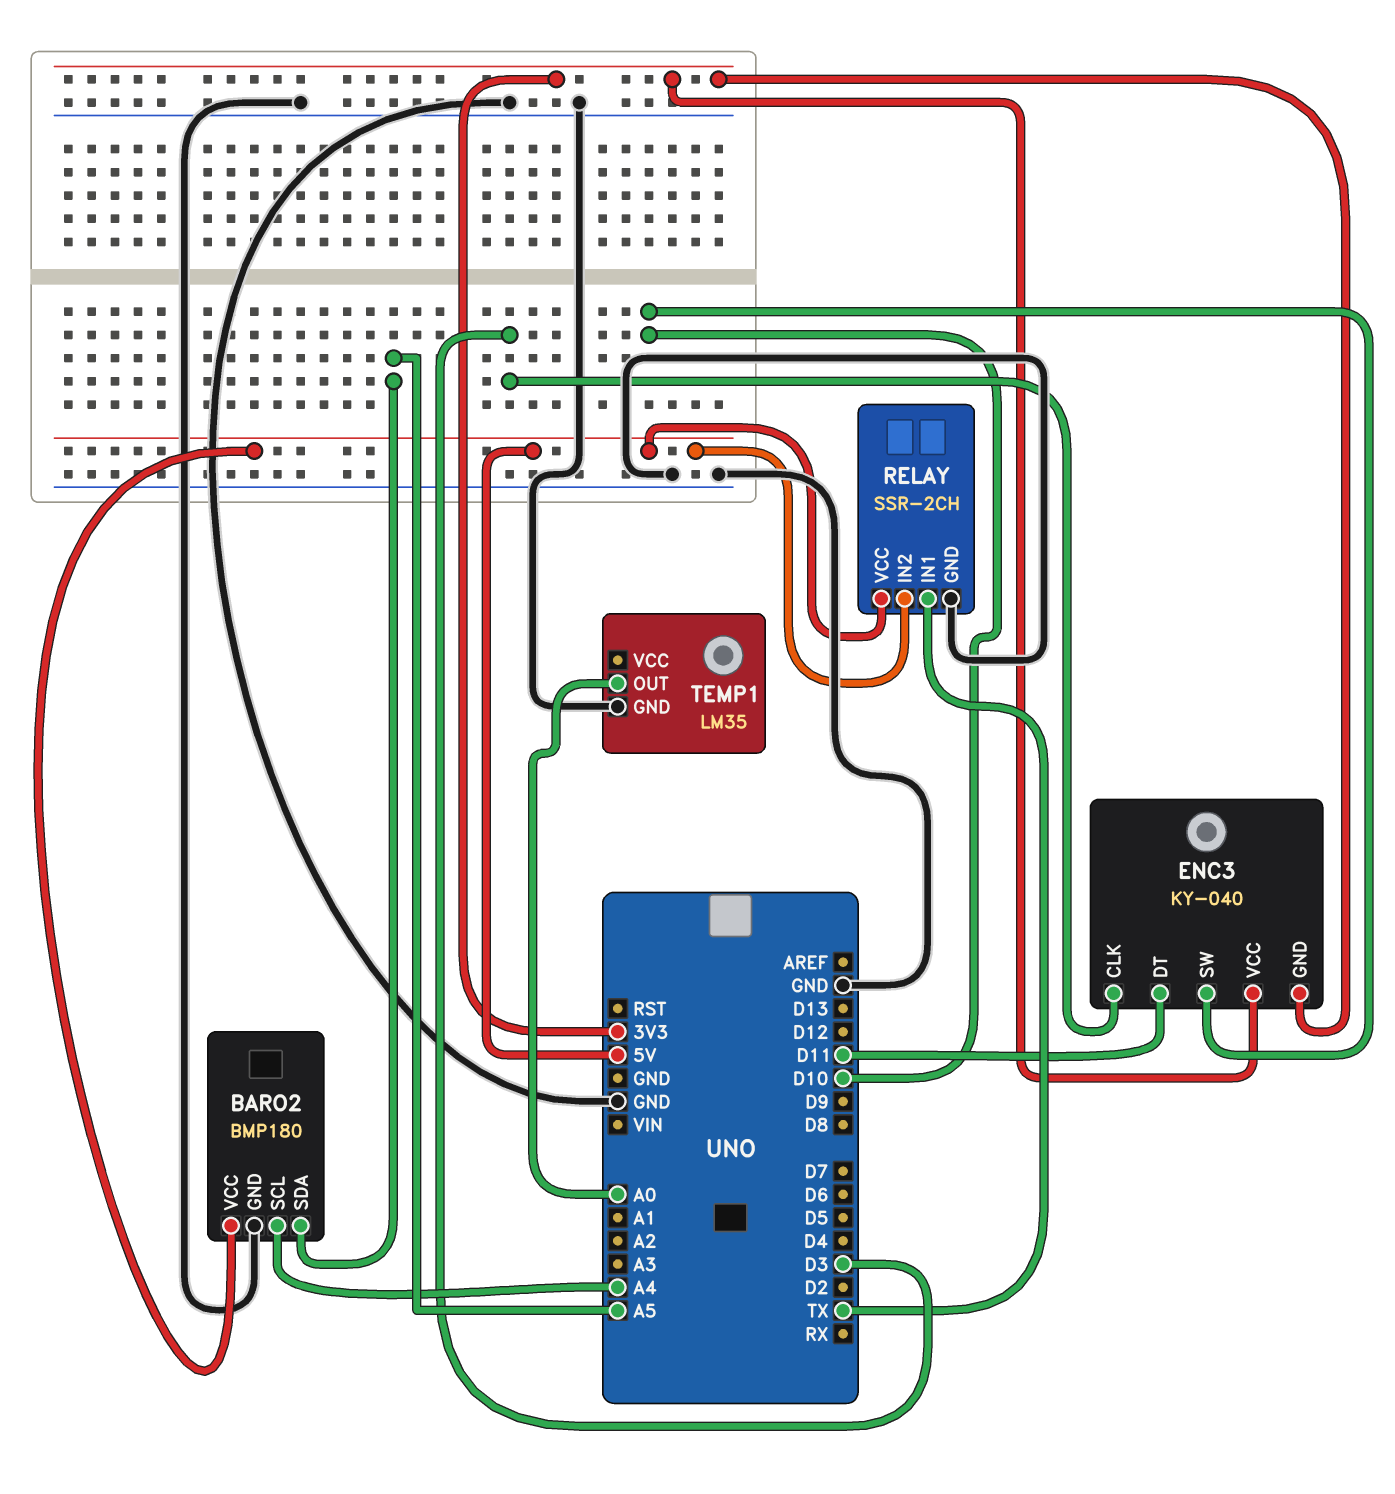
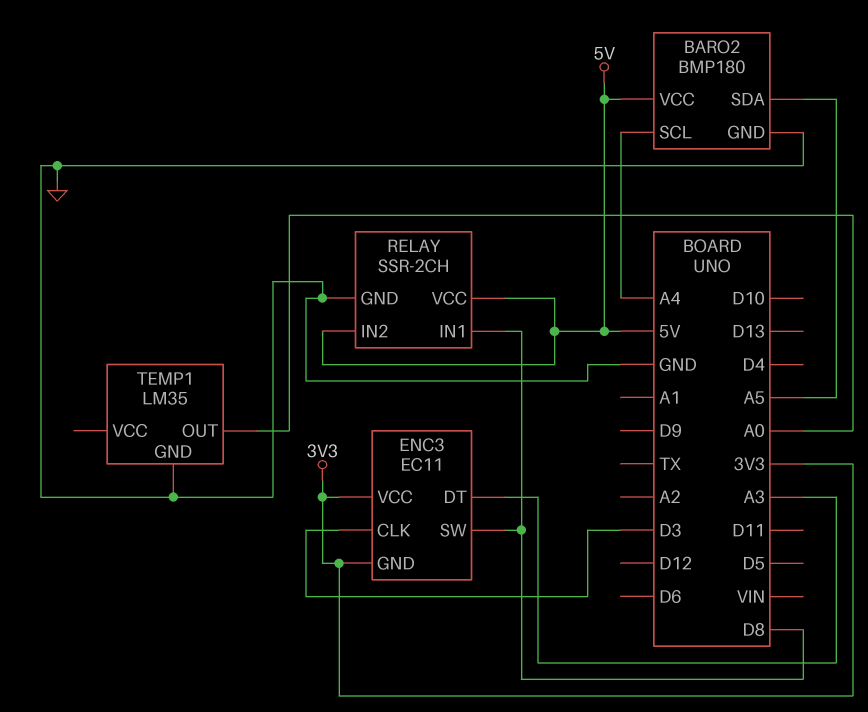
ENC3: KY-040 -> EC11
ENC3 pin DT: D11 -> A3
ENC3 pin SW: D10 -> D8
RELAY pin IN1: TX -> D8

